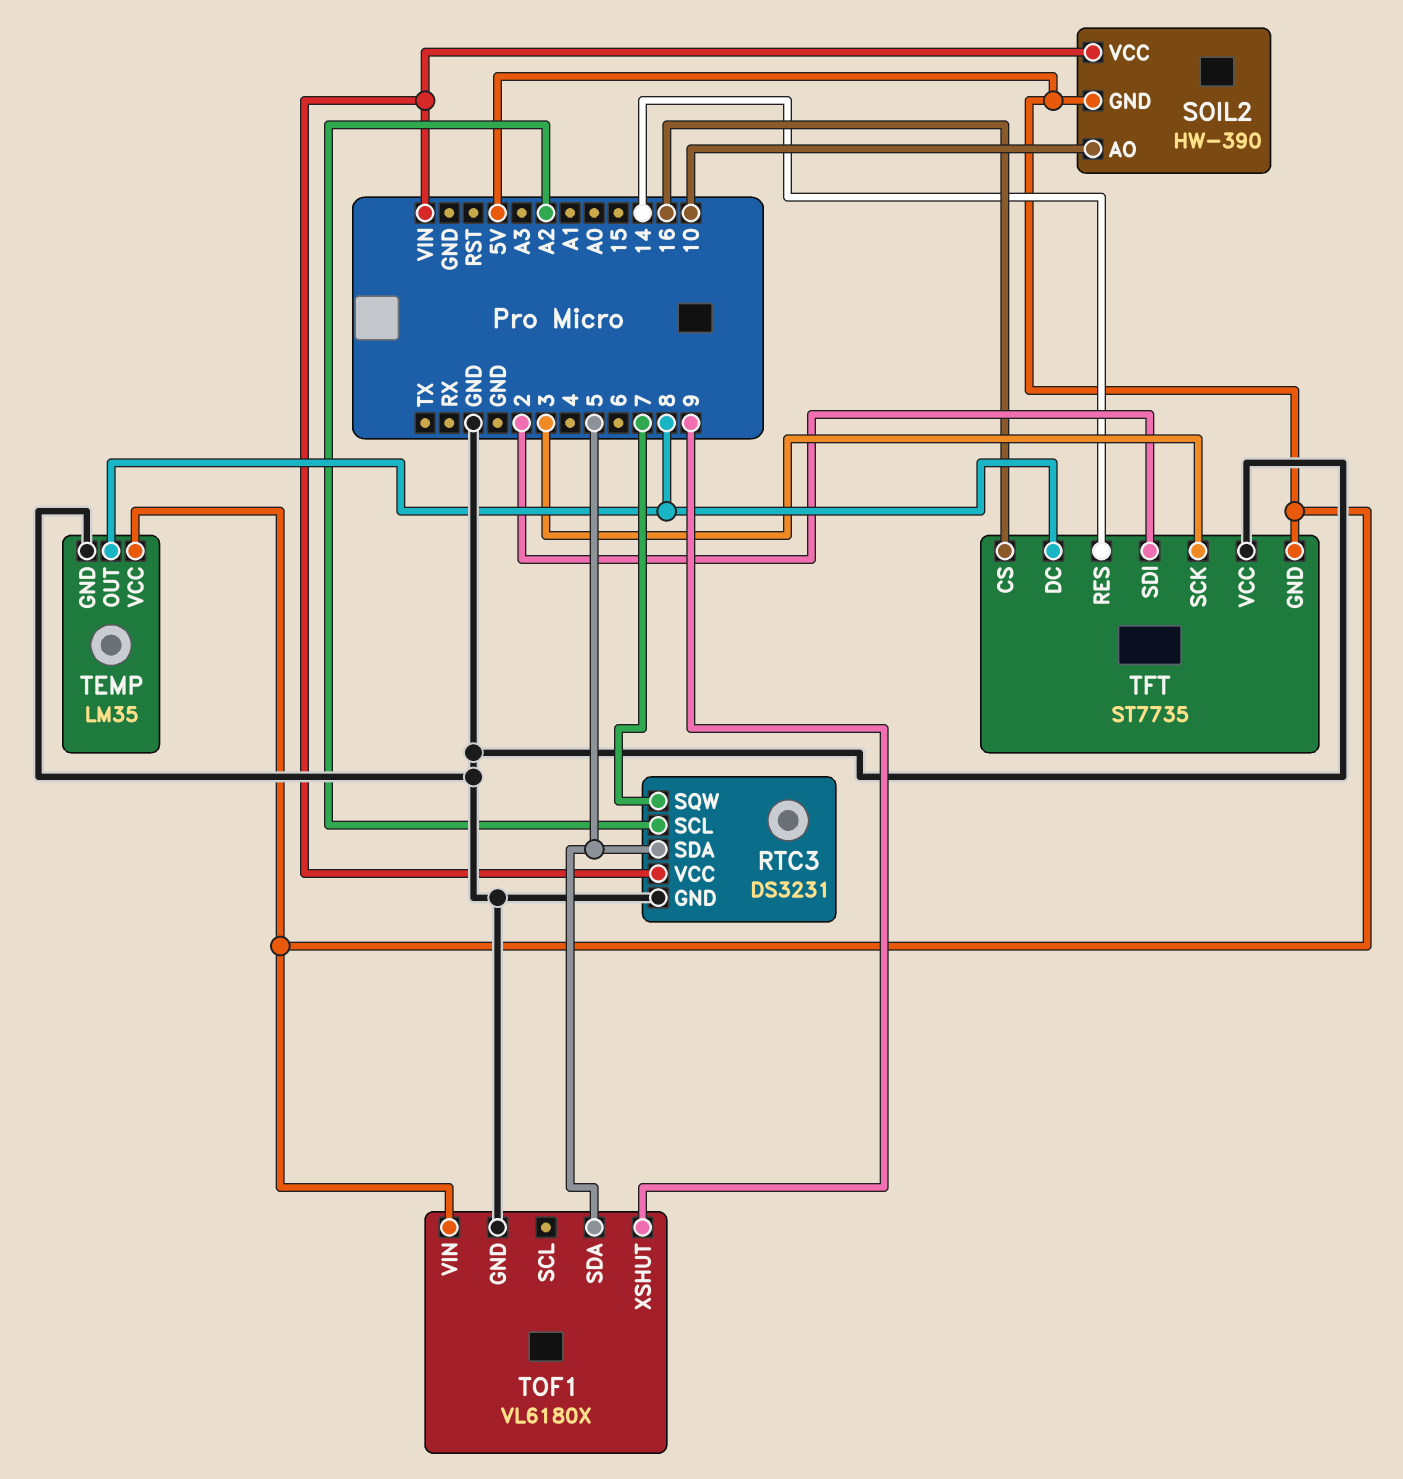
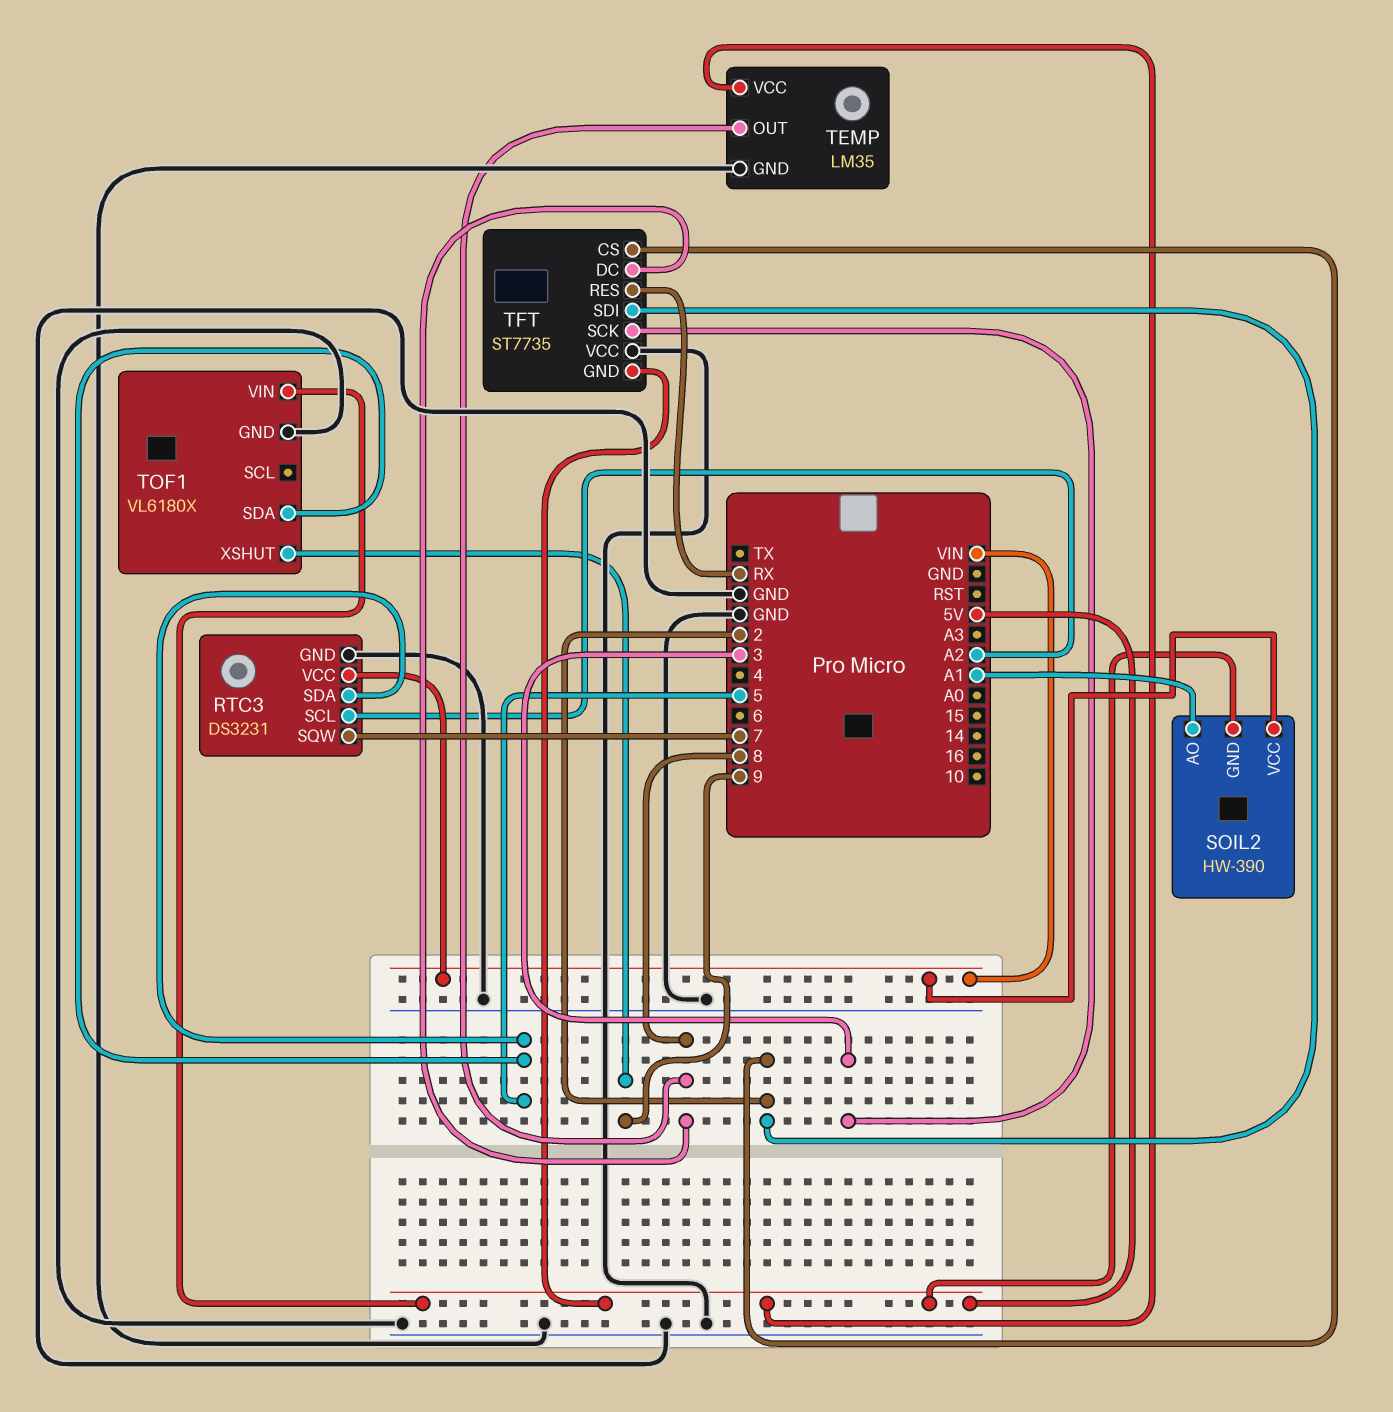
SOIL2 pin AO: 10 -> A1
TFT pin CS: 16 -> 2
TFT pin RES: 14 -> RX

